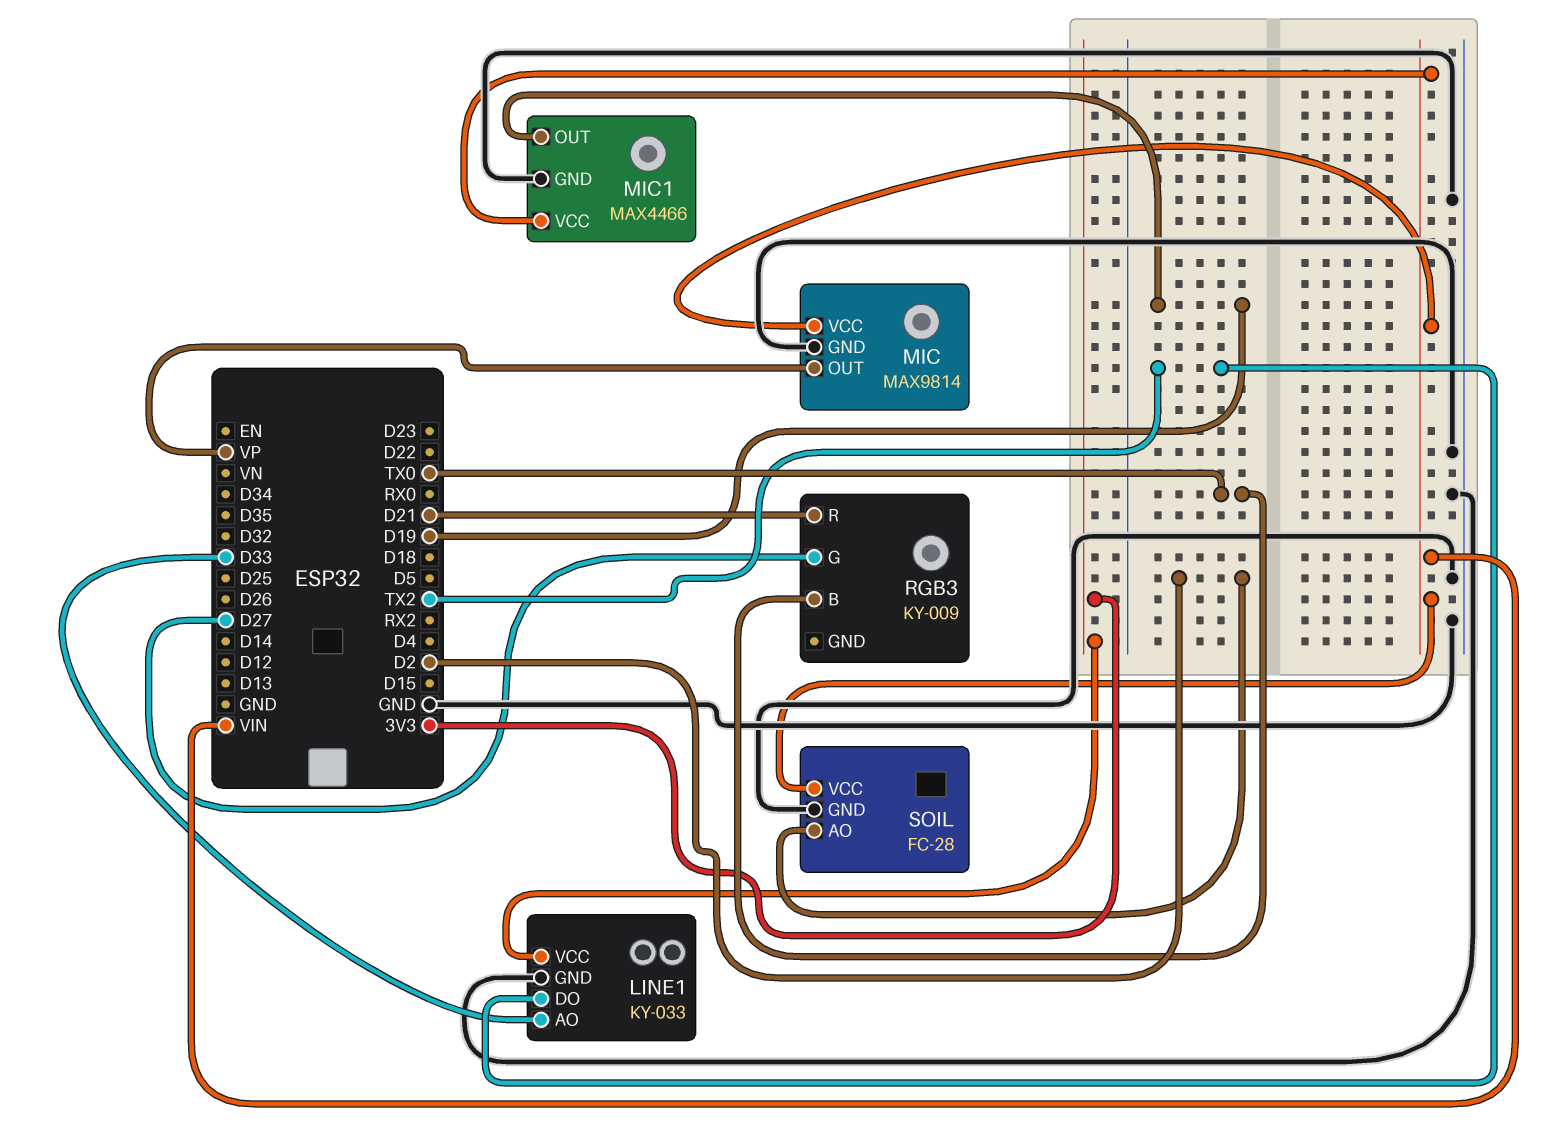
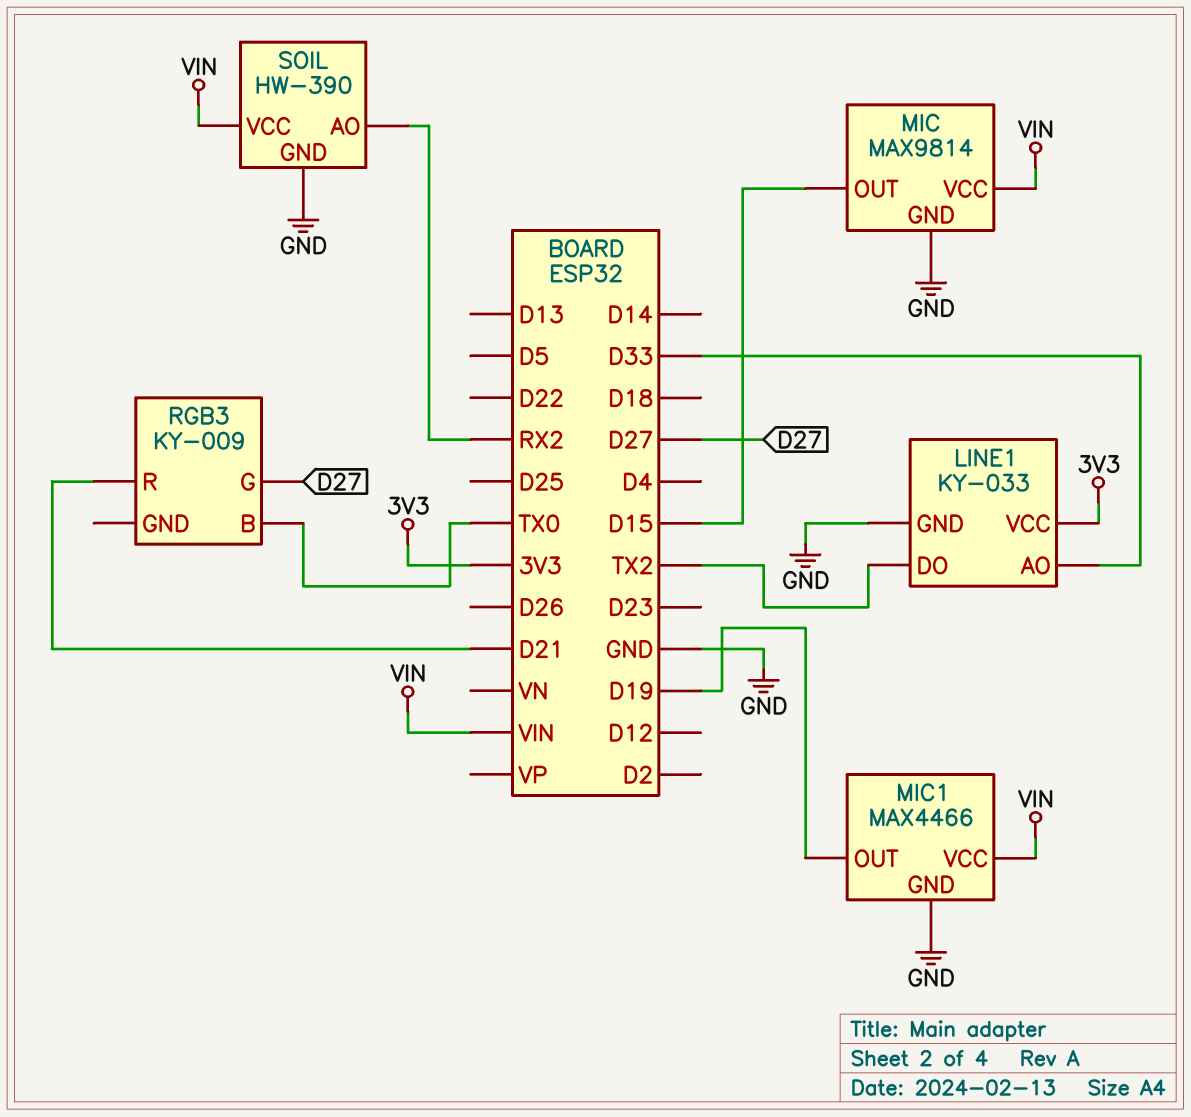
MIC pin OUT: VP -> D15
SOIL: FC-28 -> HW-390
SOIL pin AO: D2 -> RX2

